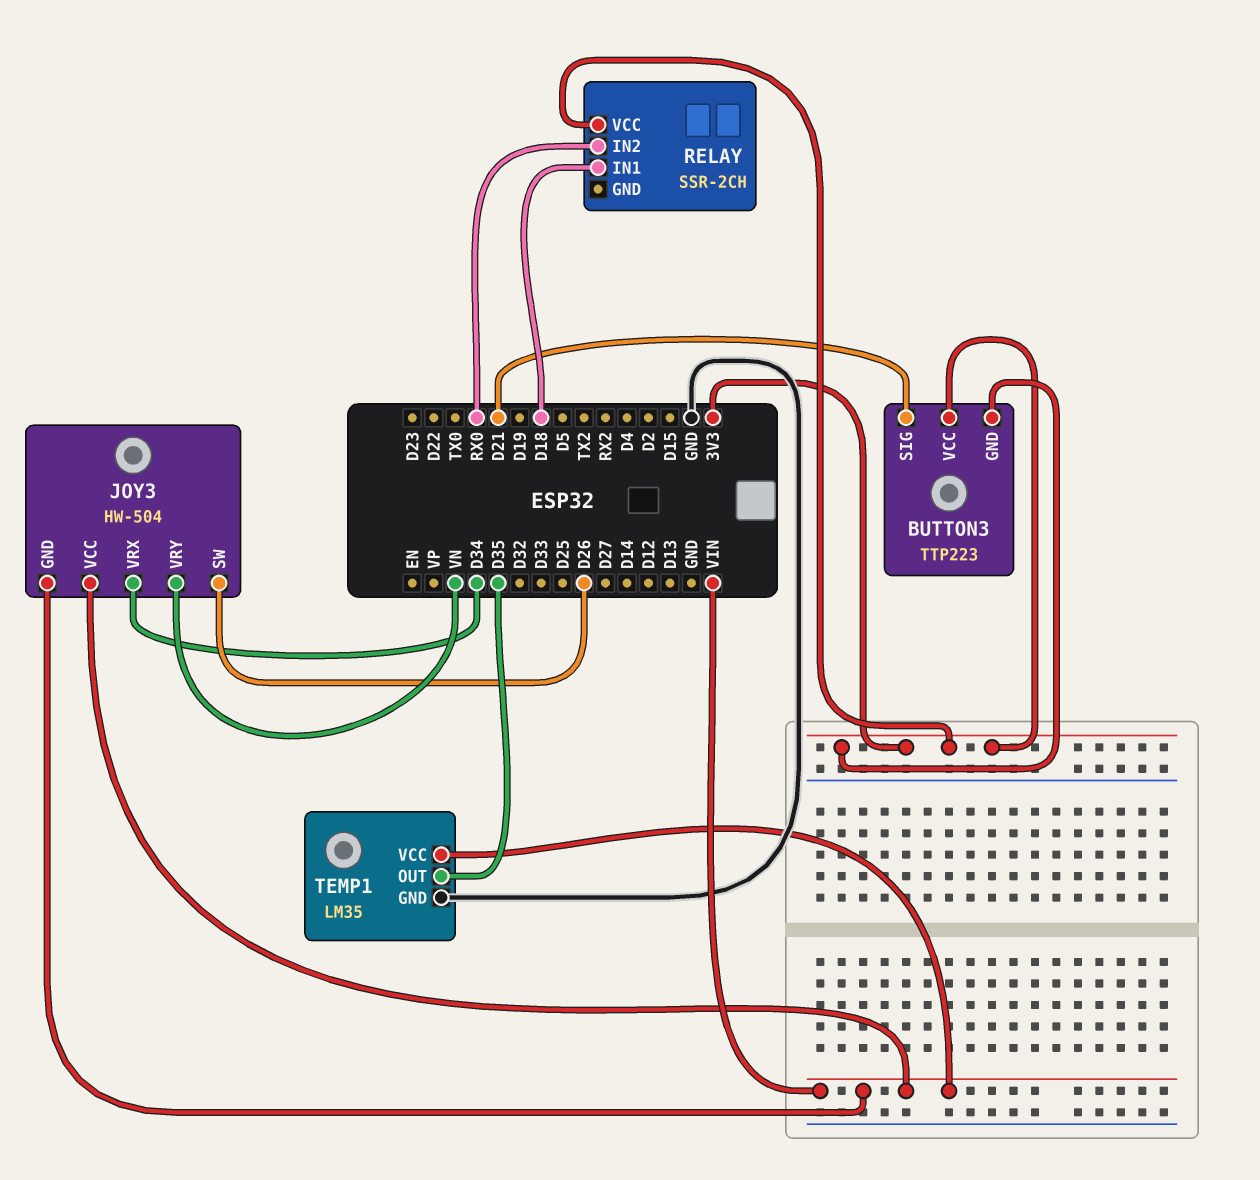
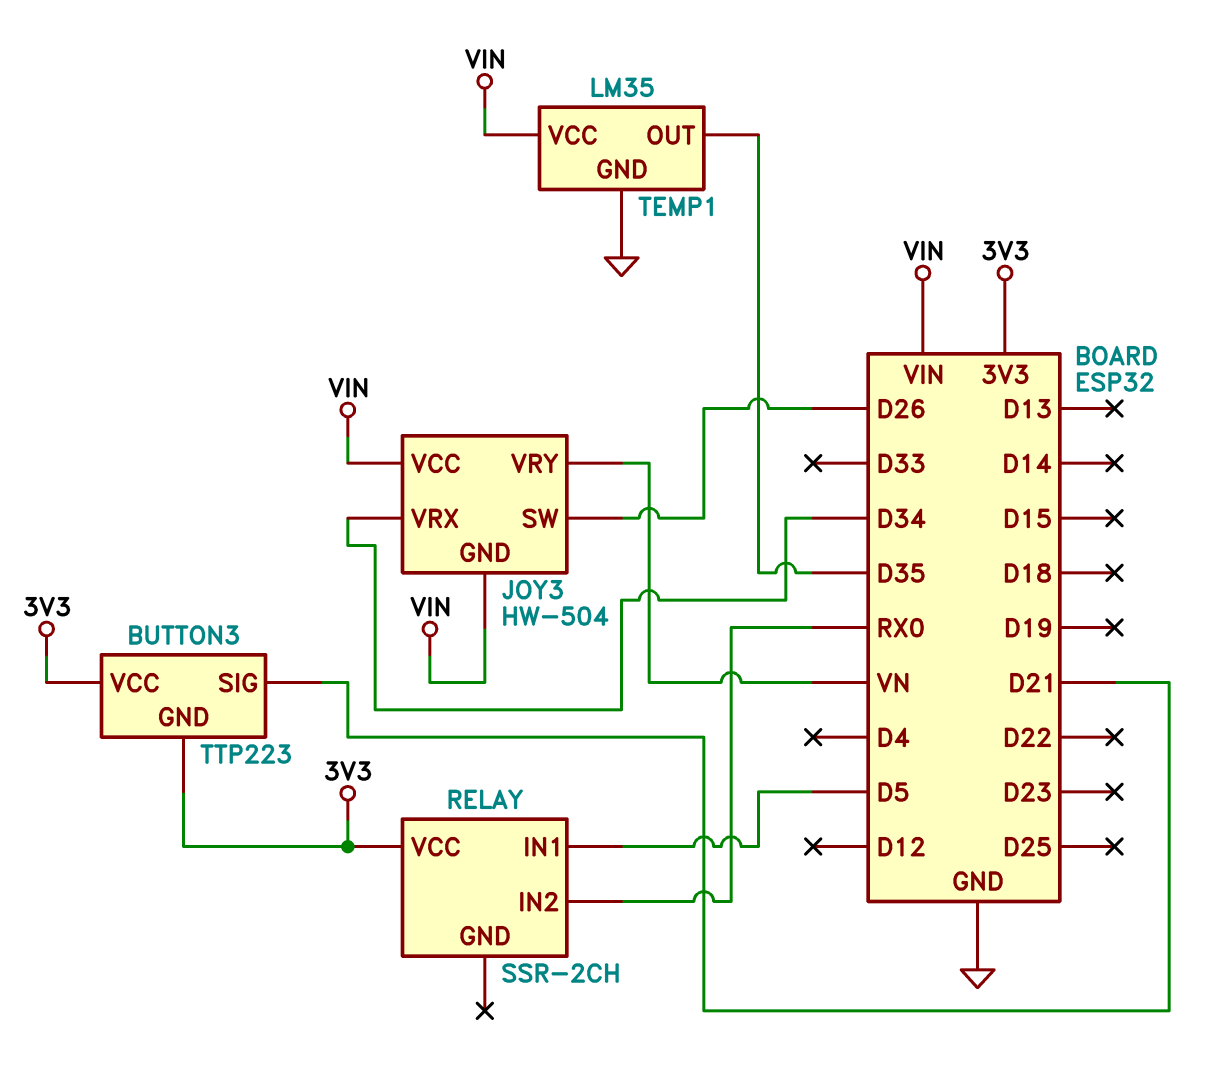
RELAY pin IN1: D18 -> D5

